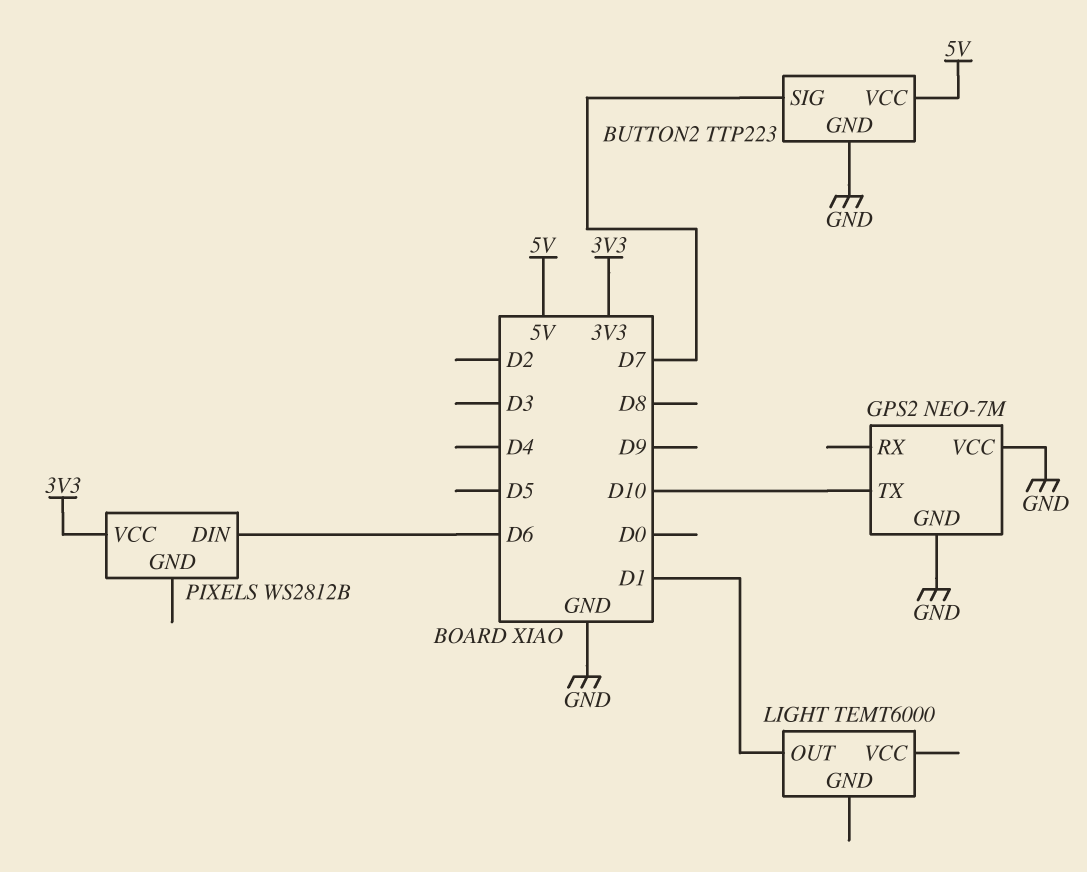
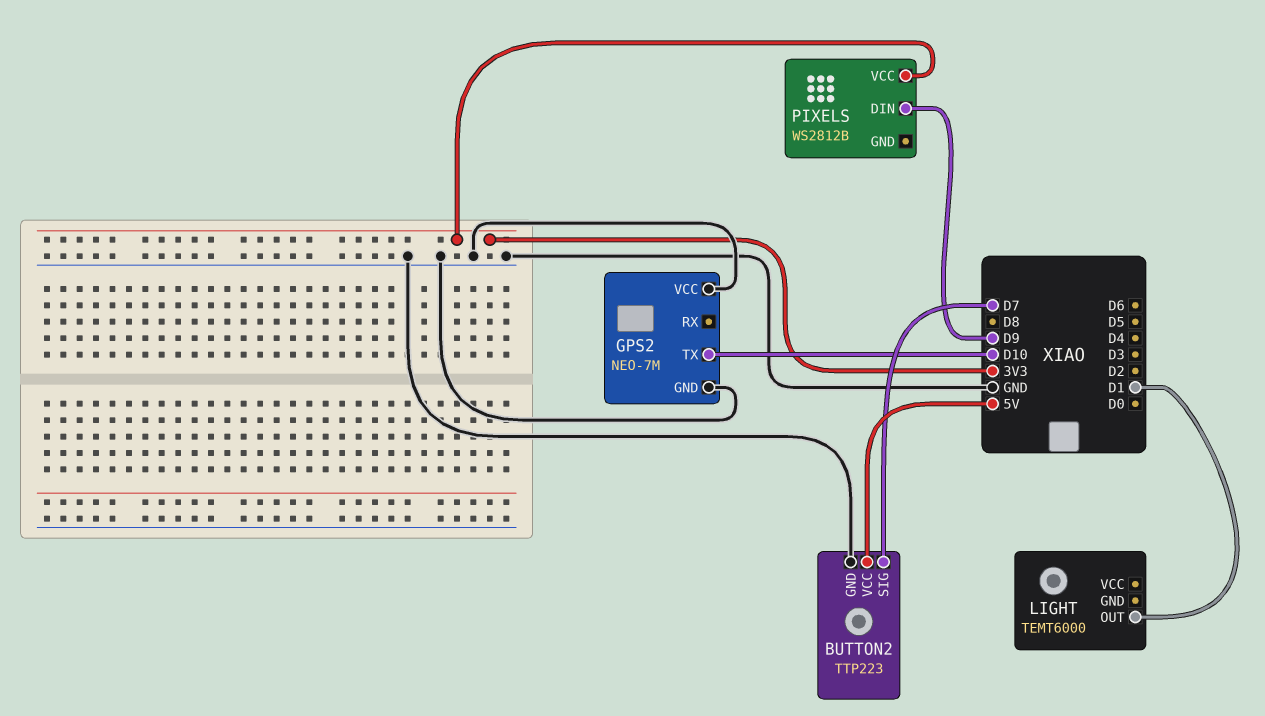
PIXELS pin DIN: D6 -> D9

